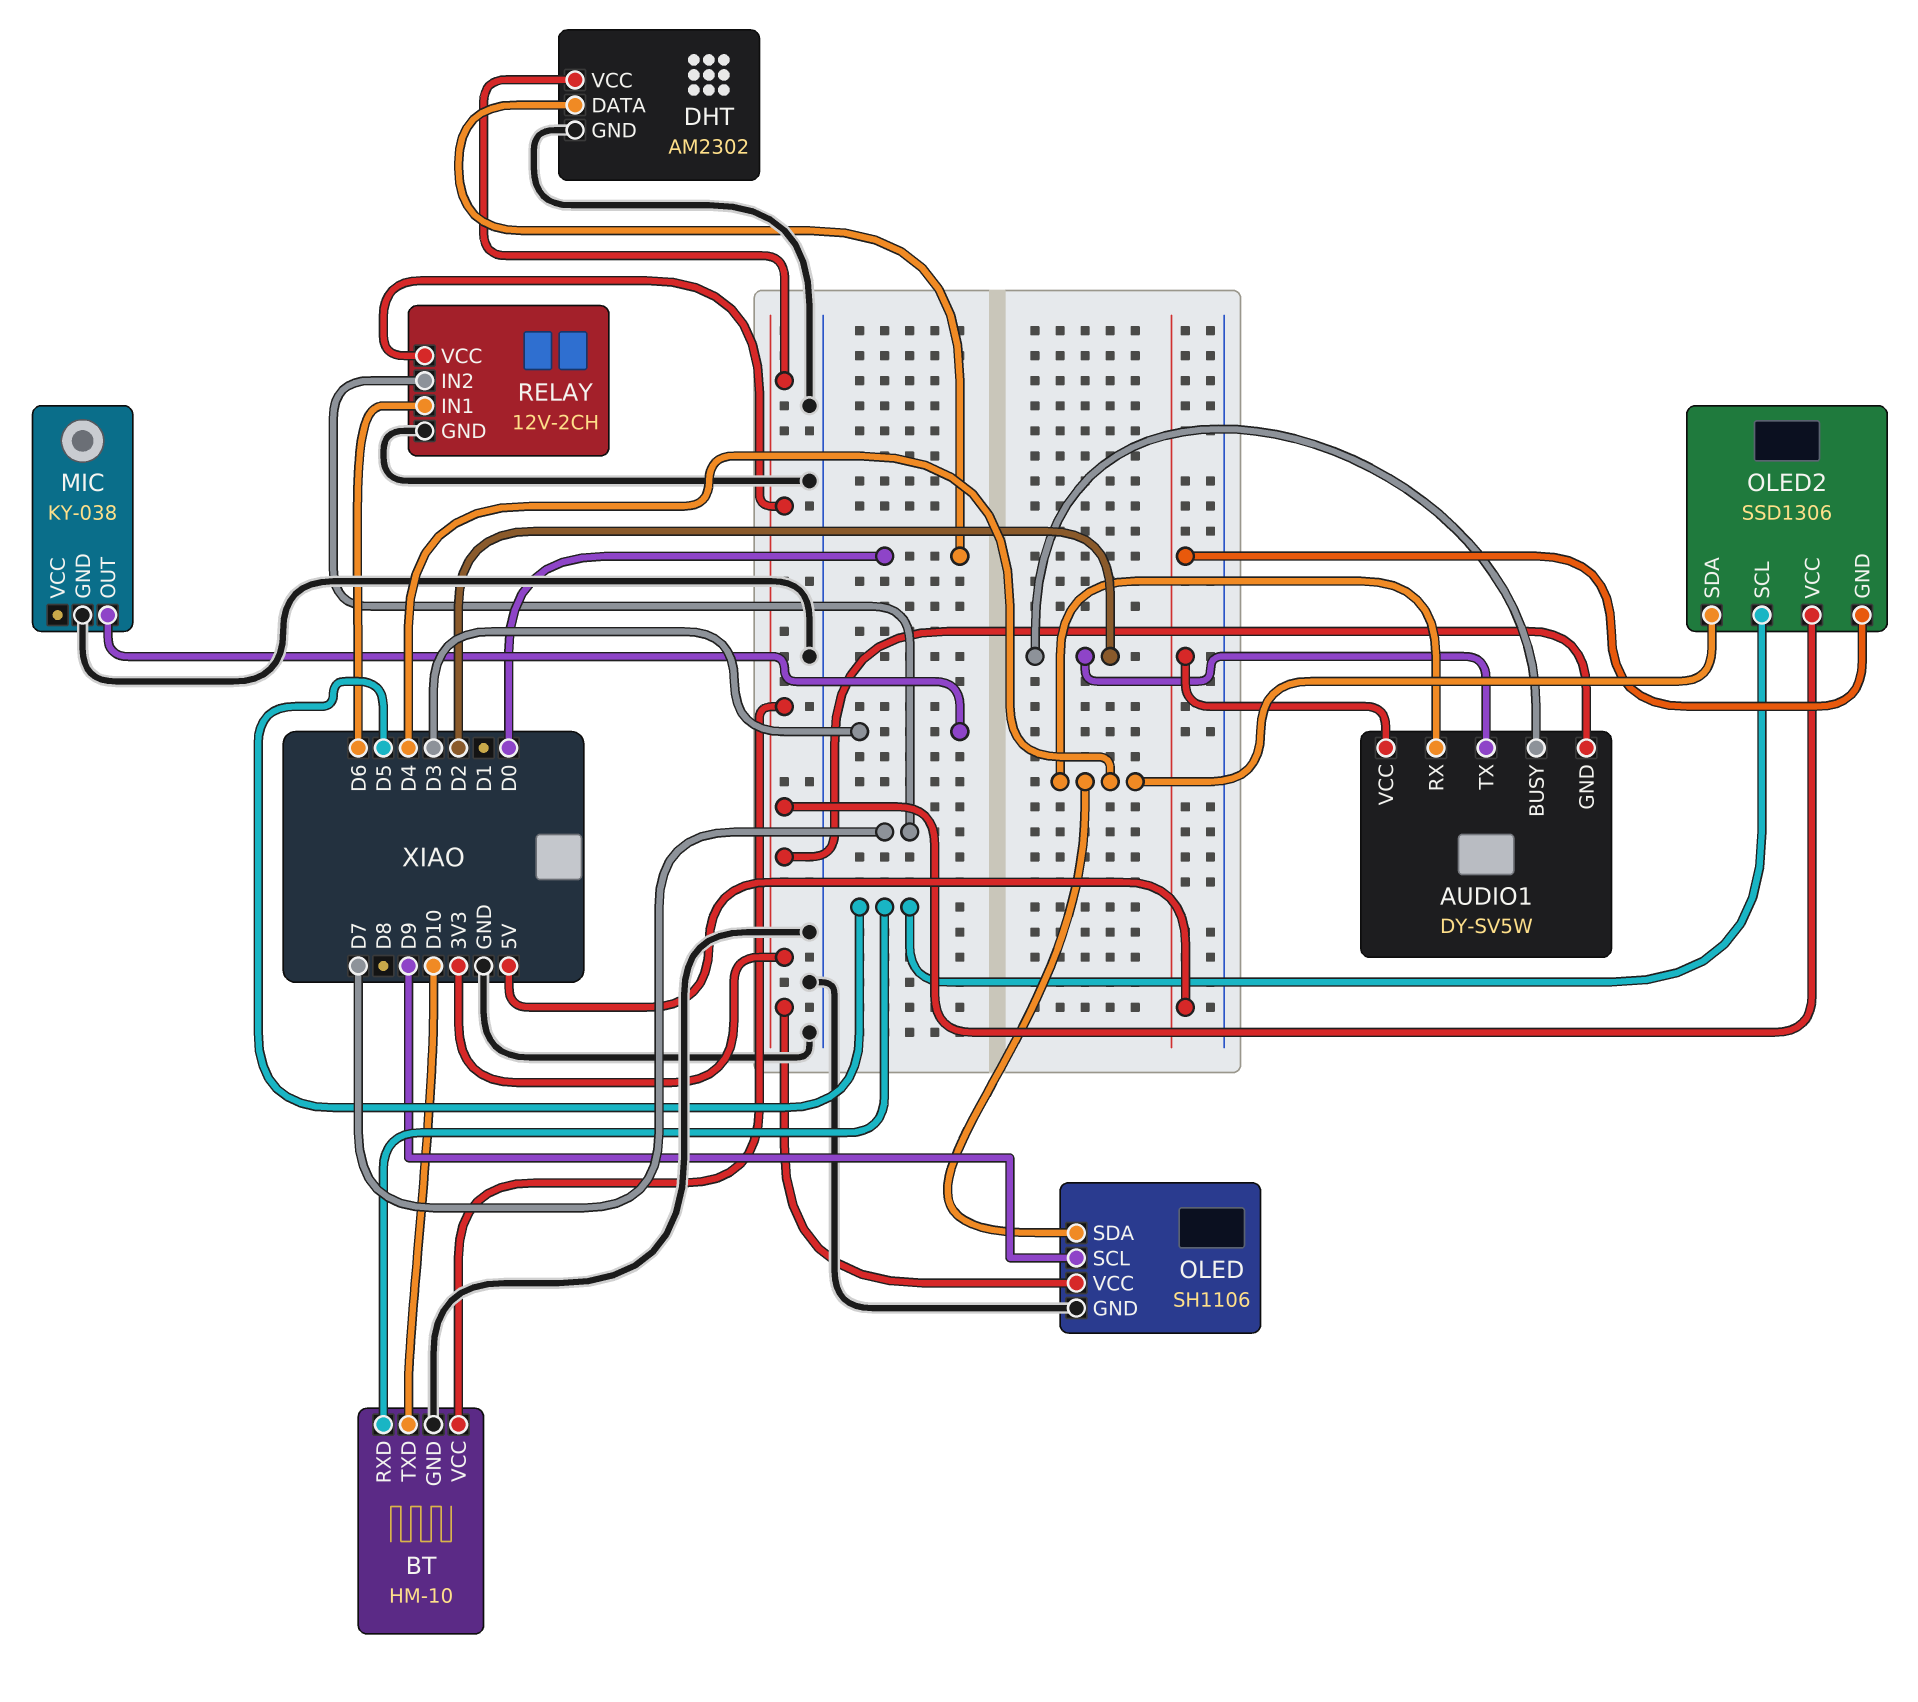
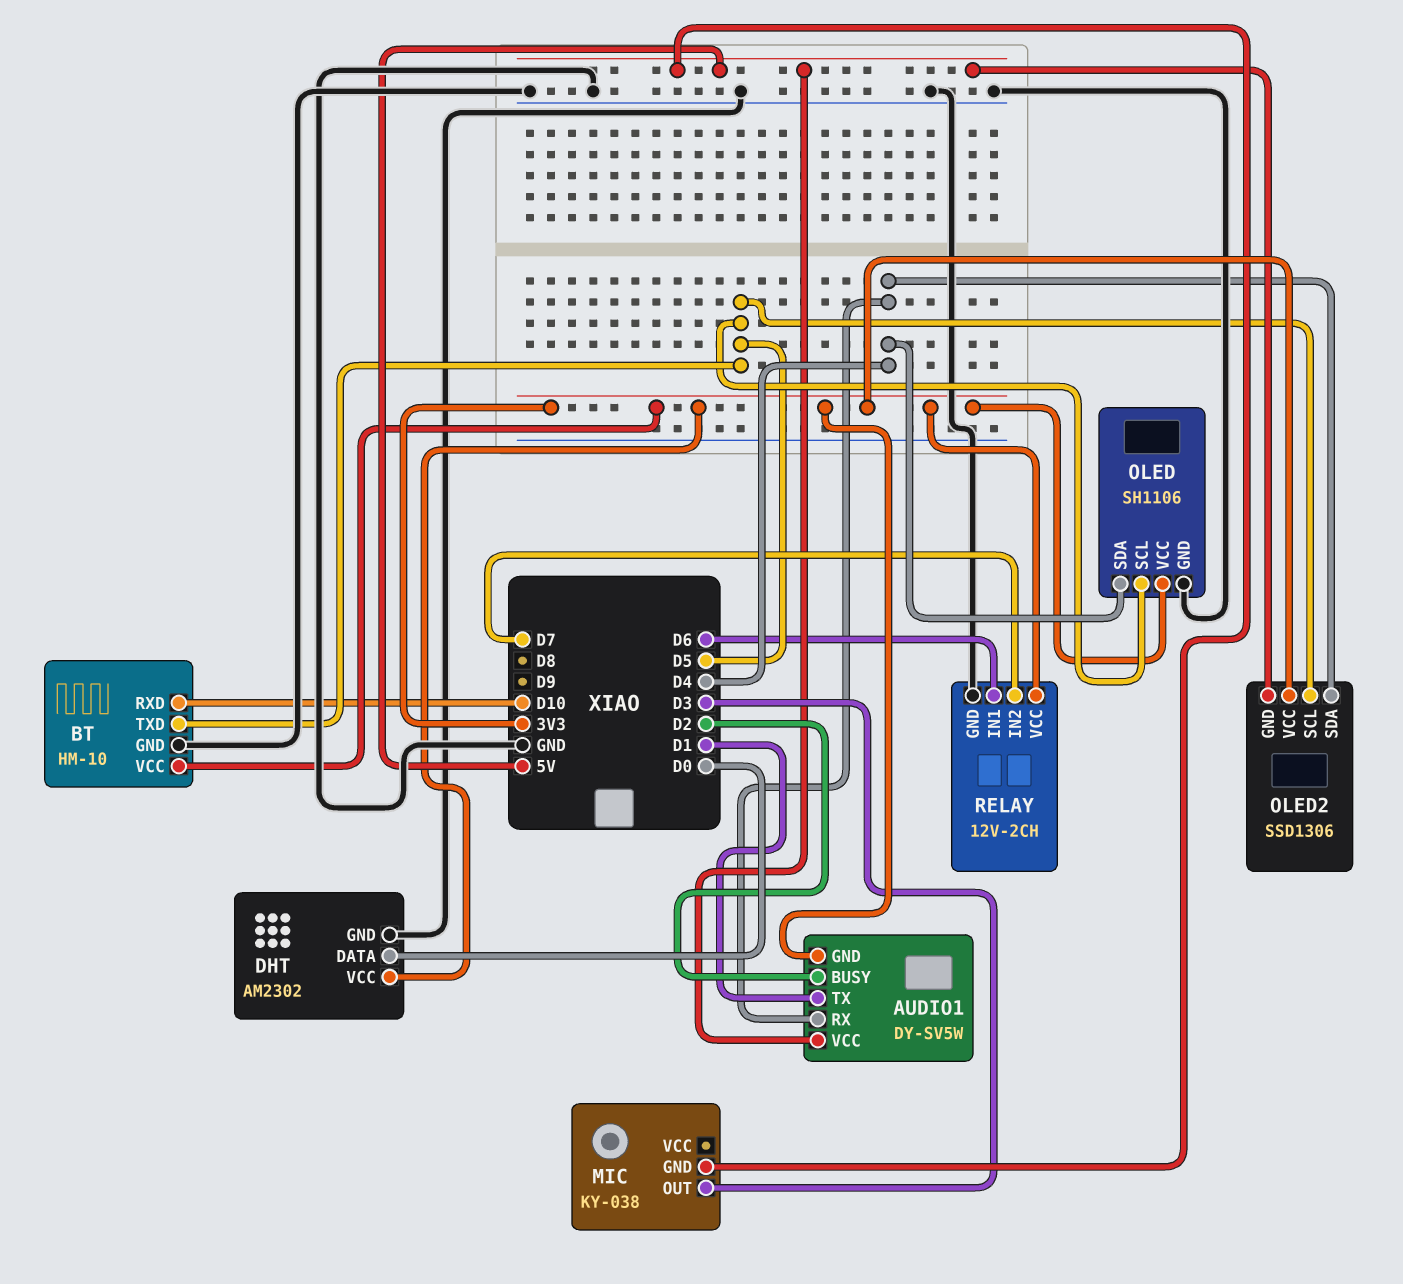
AUDIO1 pin TX: D2 -> D1
BT pin RXD: D5 -> D10
BT pin TXD: D10 -> D5
MIC pin GND: GND -> 5V
OLED pin SCL: D9 -> D5

